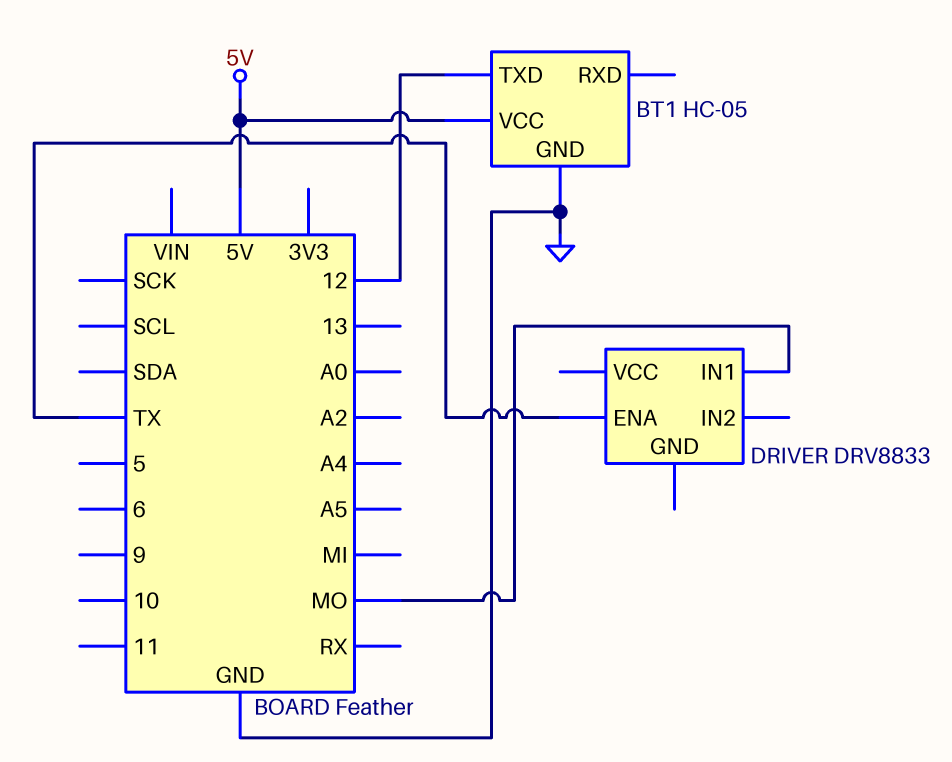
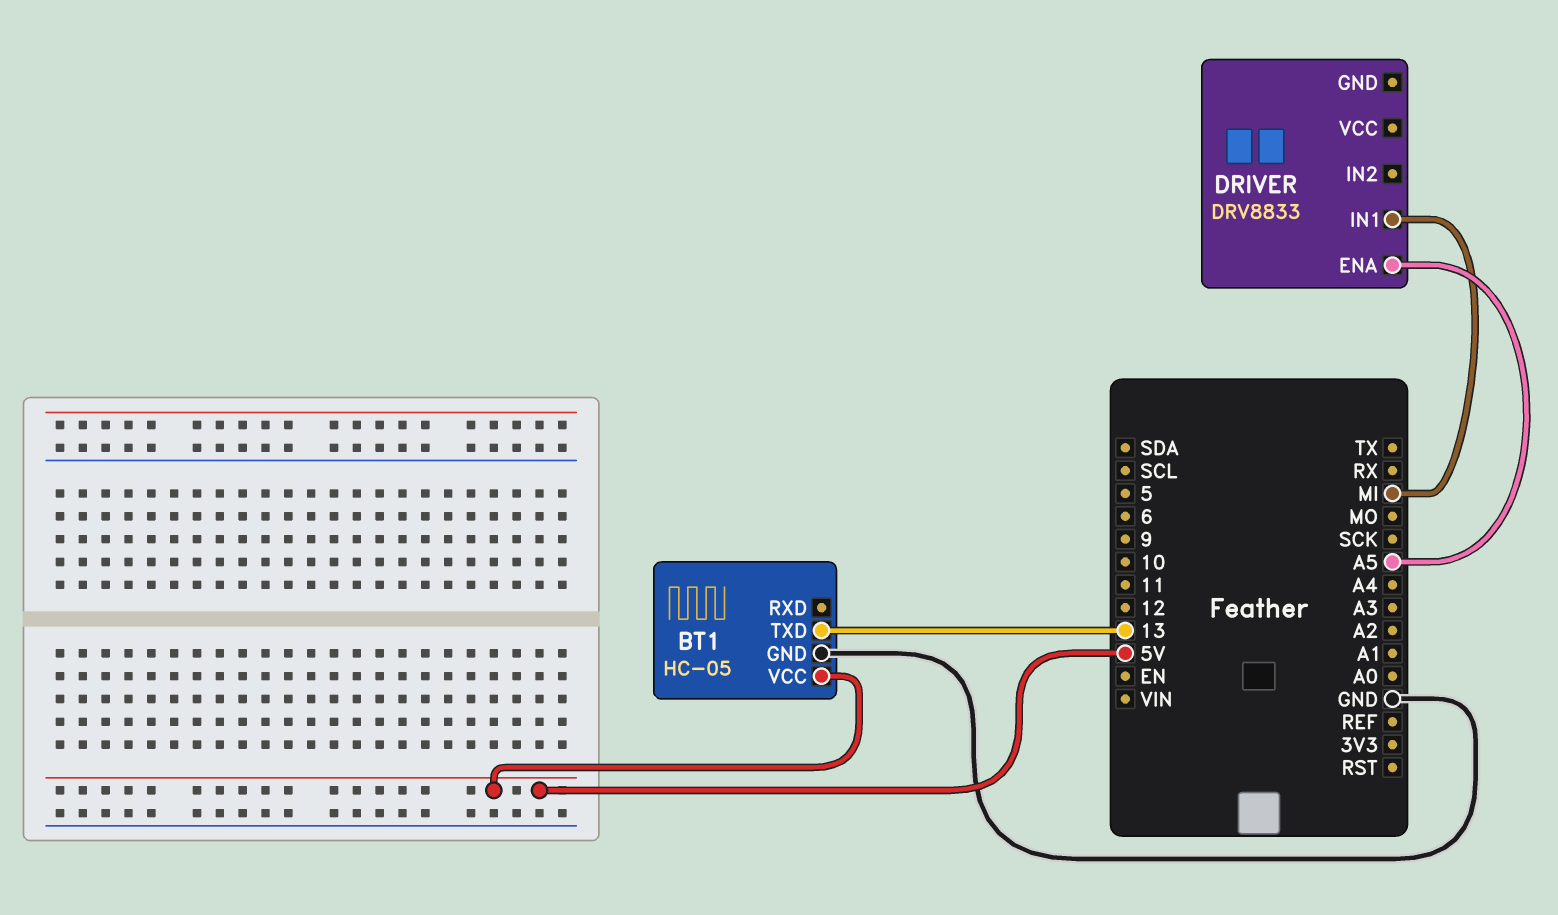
BT1 pin TXD: 12 -> 13
DRIVER pin ENA: TX -> A5
DRIVER pin IN1: MO -> MI

